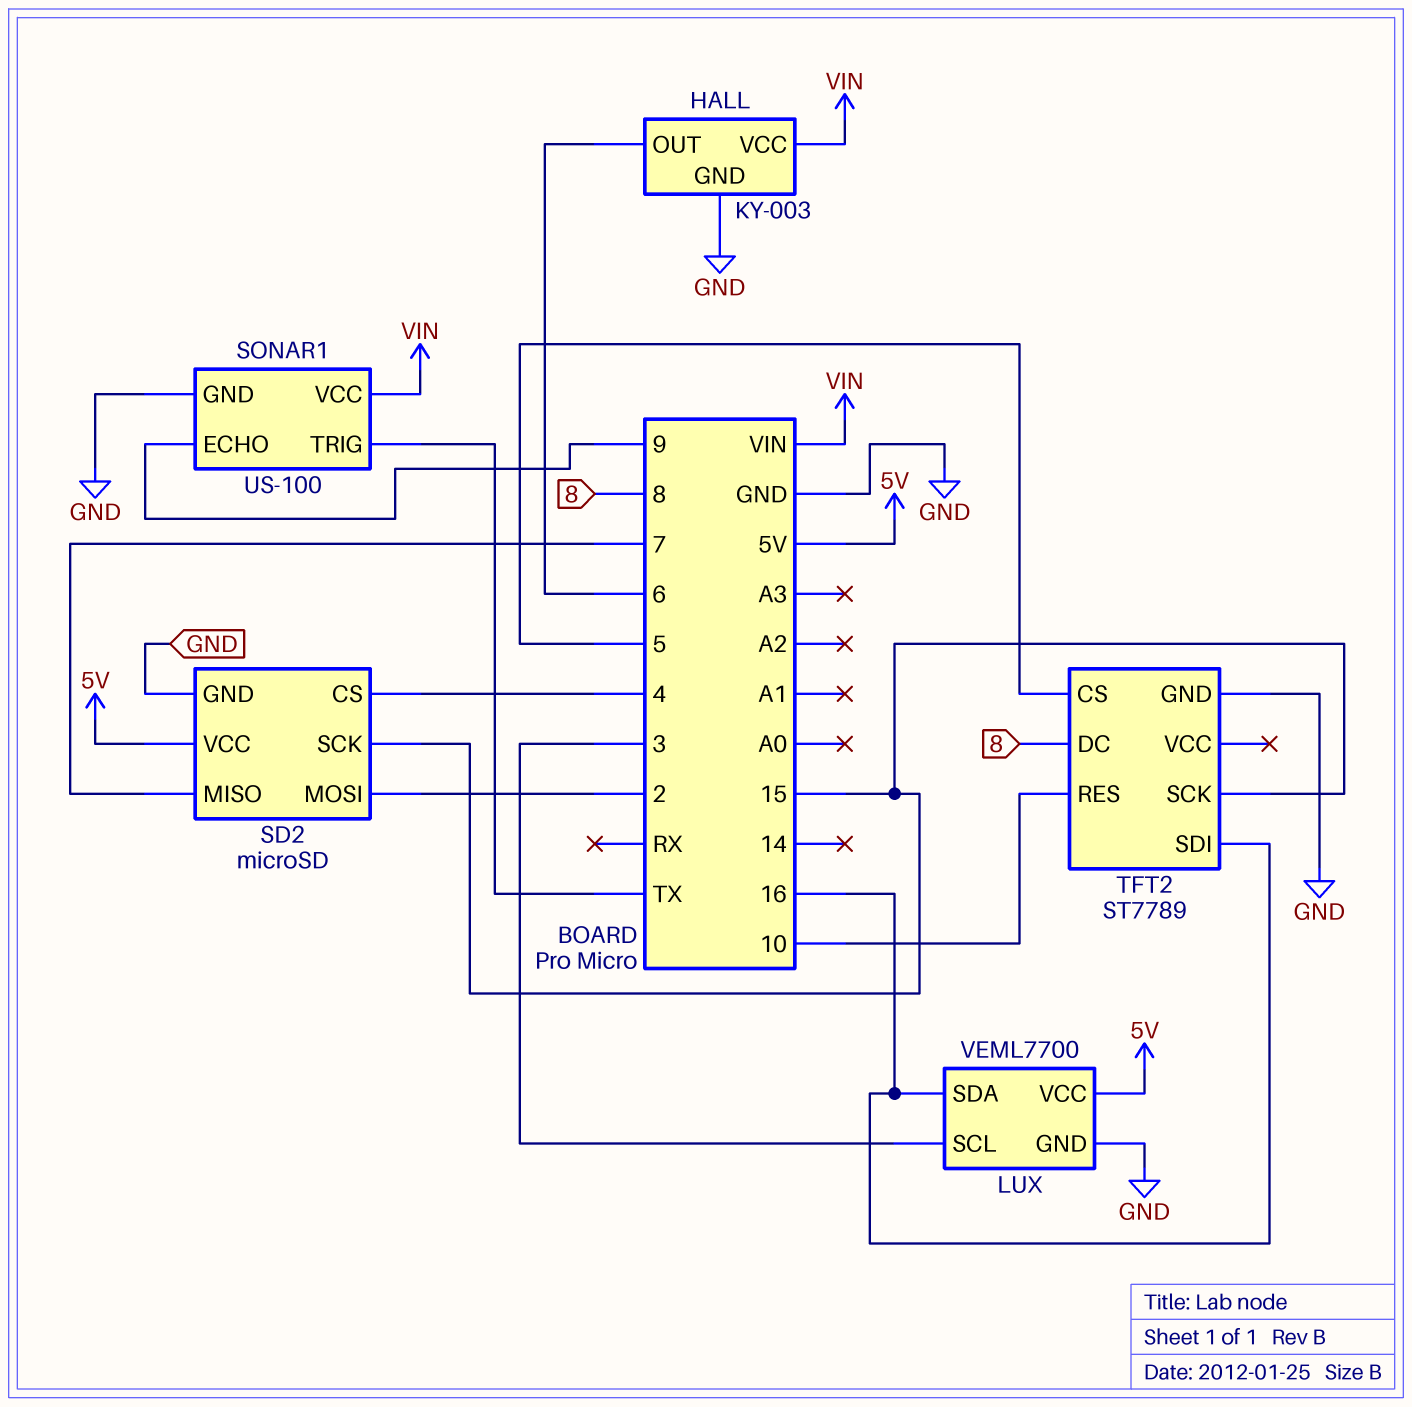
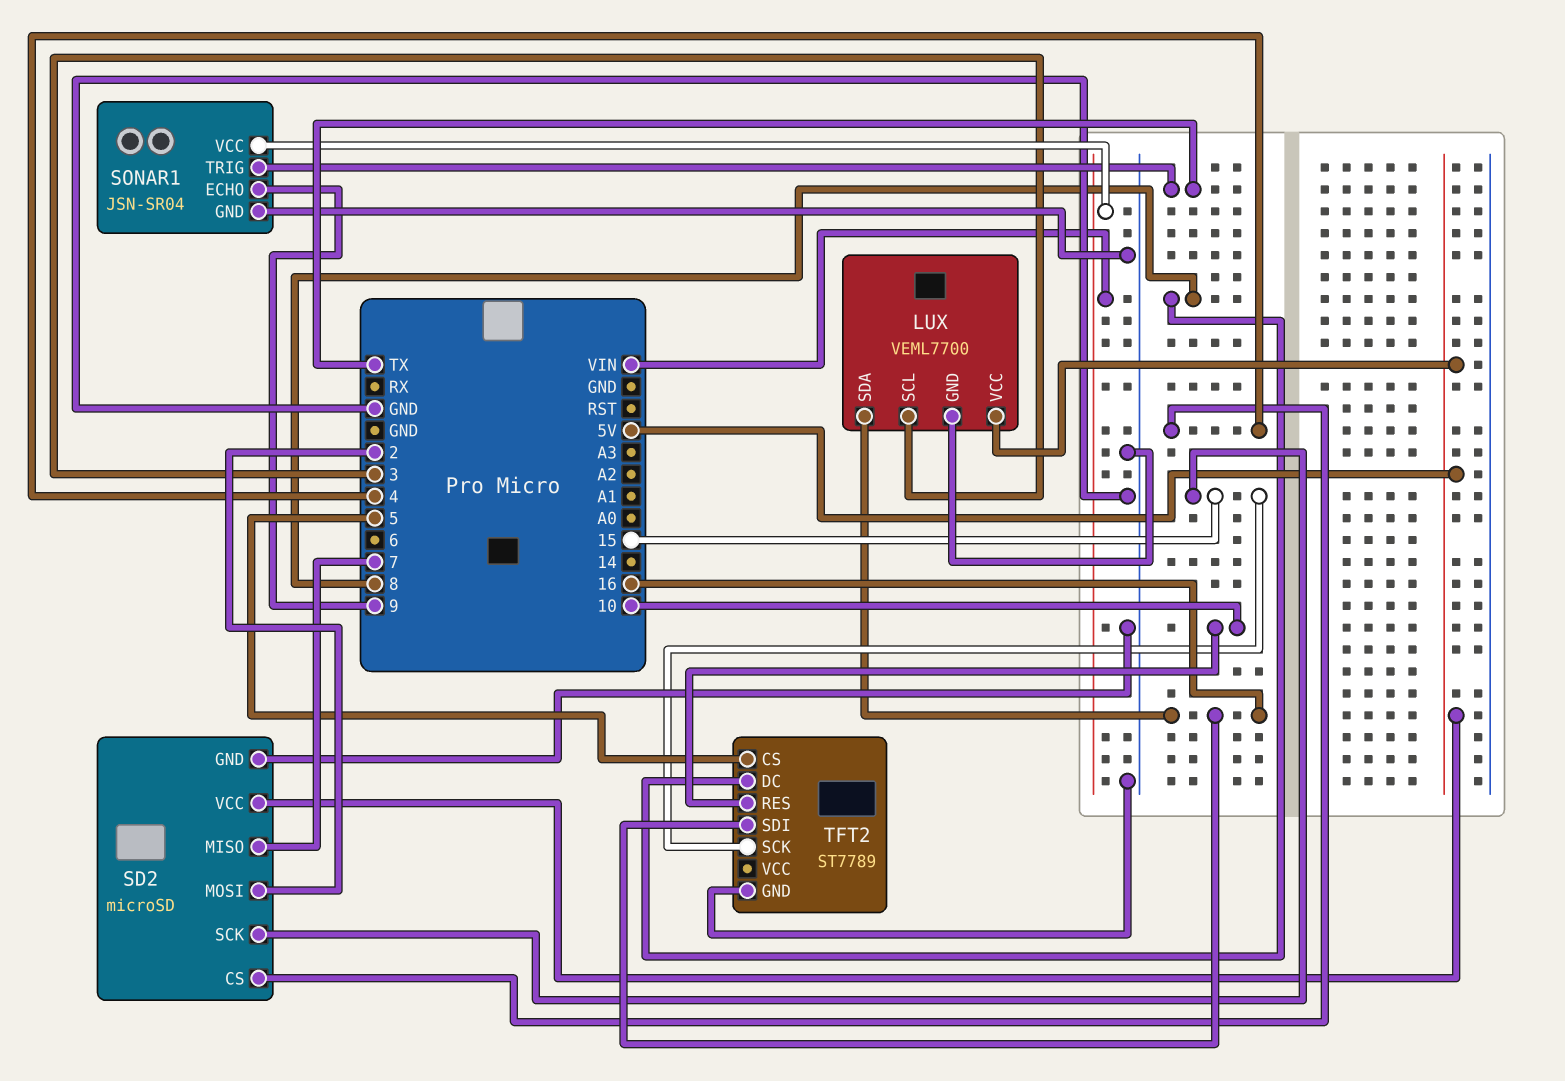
HALL: KY-003 -> none
HALL pin GND: GND -> none
HALL pin OUT: 6 -> none
HALL pin VCC: VIN -> none
SONAR1: US-100 -> JSN-SR04

